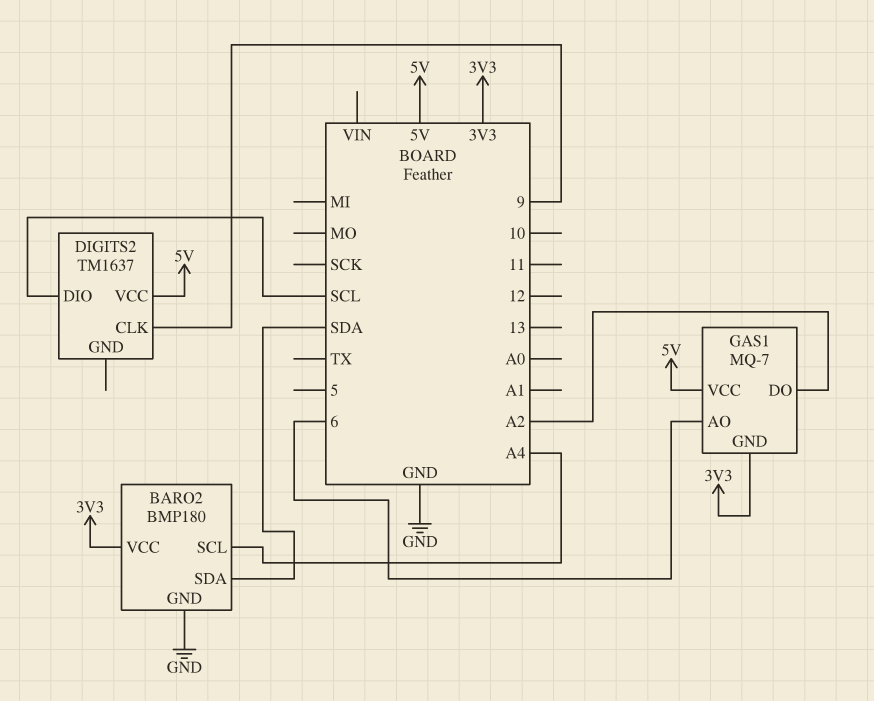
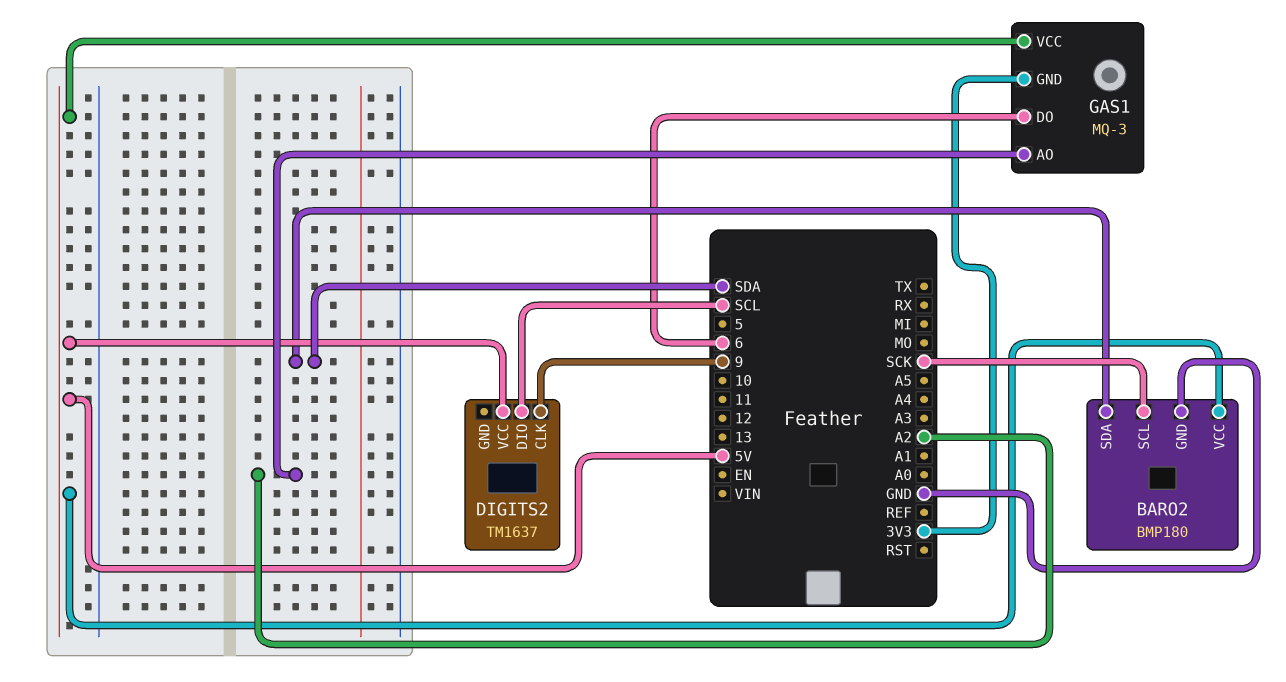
BARO2 pin SCL: A4 -> SCK
BARO2 pin VCC: 3V3 -> 5V
GAS1: MQ-7 -> MQ-3
GAS1 pin AO: 6 -> A2
GAS1 pin DO: A2 -> 6

